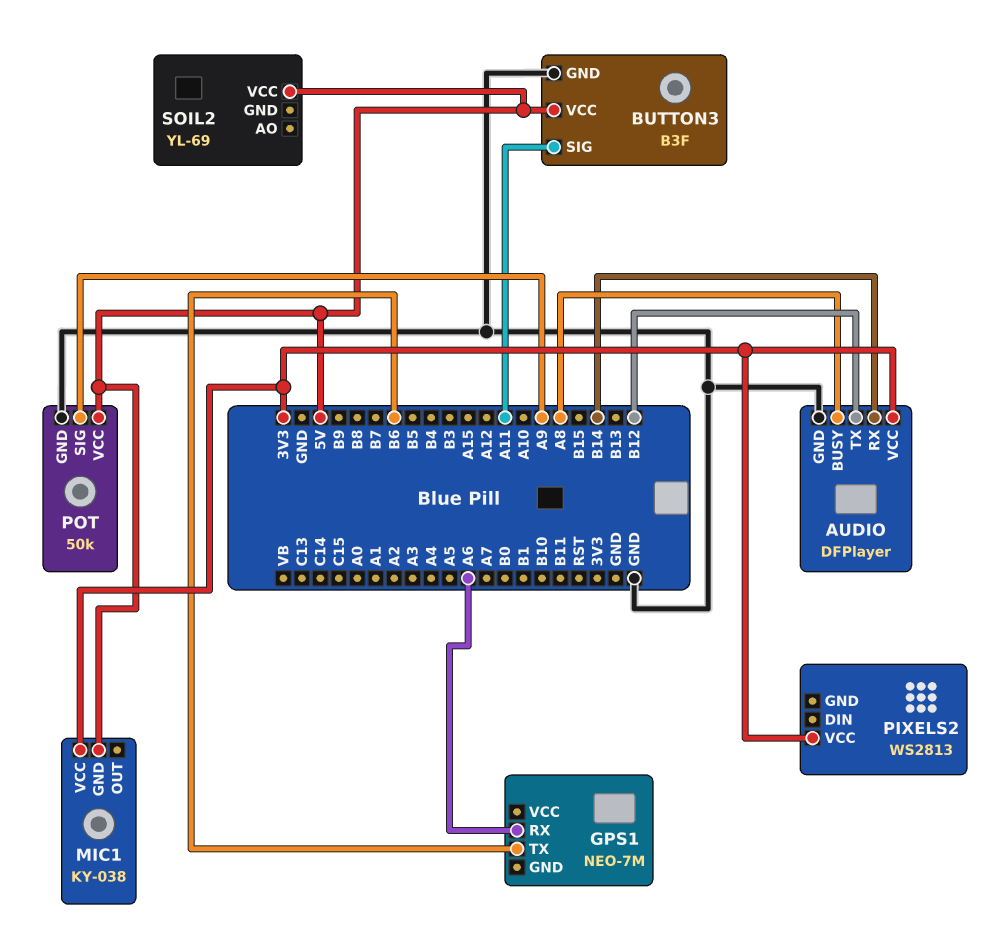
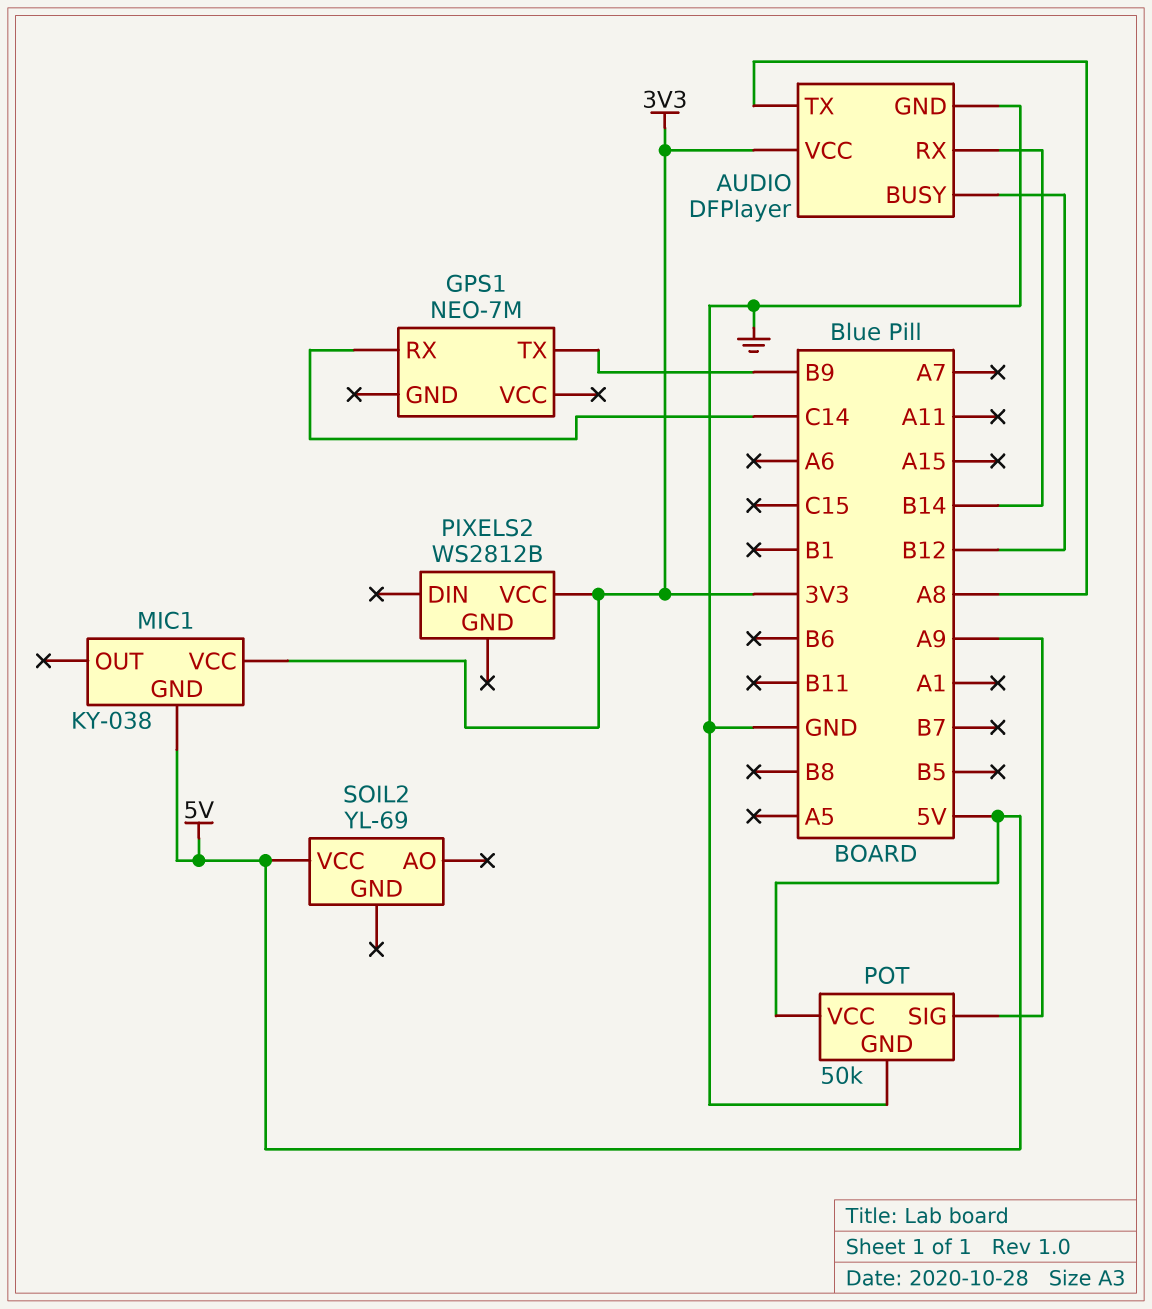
AUDIO pin BUSY: A8 -> B12
AUDIO pin TX: B12 -> A8
BUTTON3: B3F -> none
BUTTON3 pin GND: GND -> none
BUTTON3 pin SIG: A11 -> none
BUTTON3 pin VCC: 5V -> none
GPS1 pin RX: A6 -> C14
GPS1 pin TX: B6 -> B9
PIXELS2: WS2813 -> WS2812B

